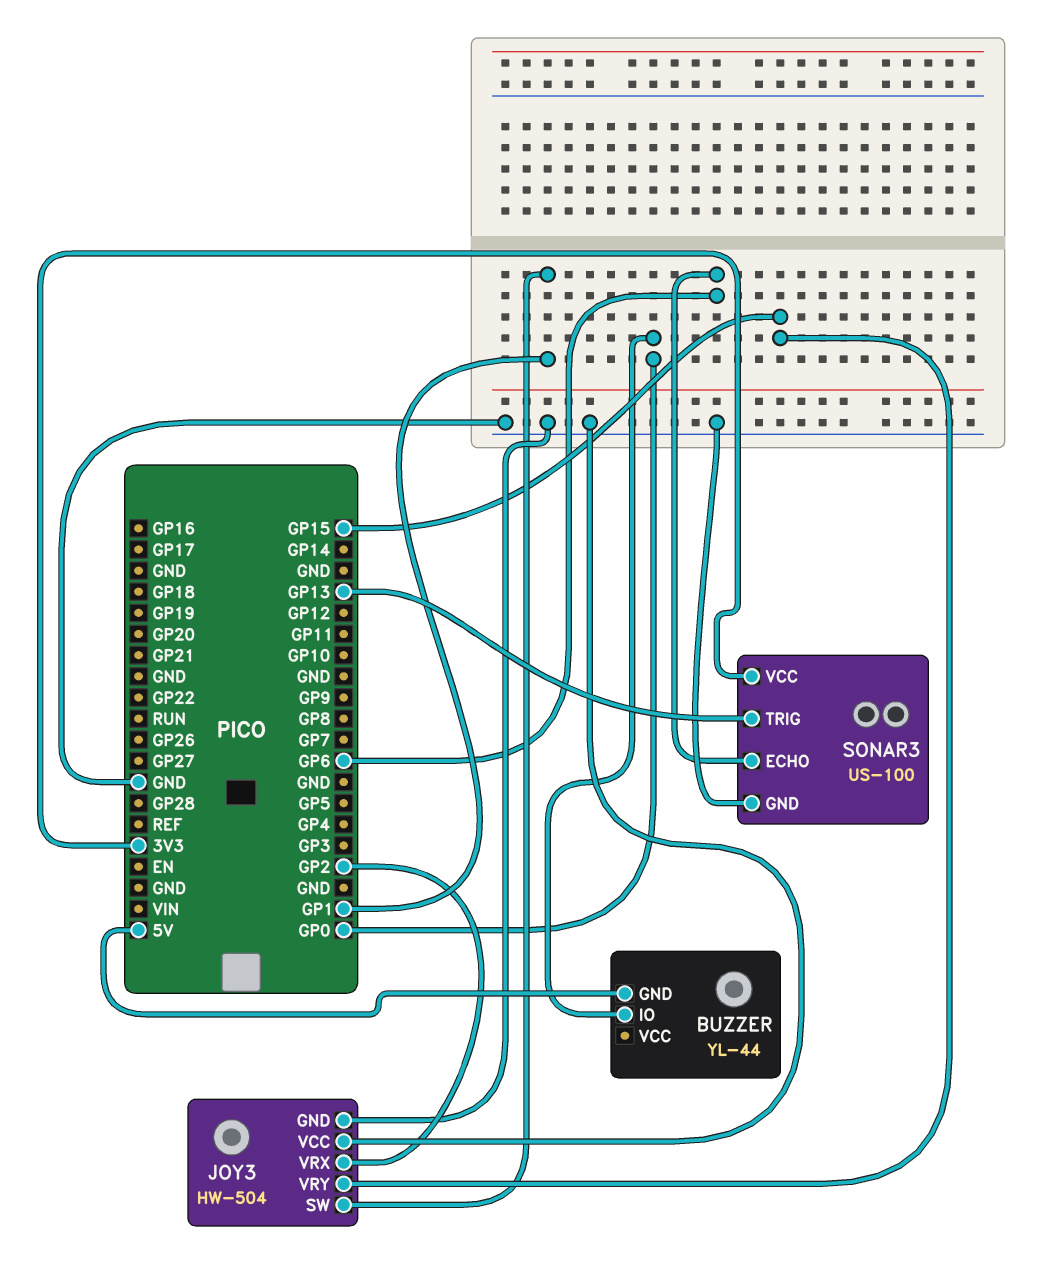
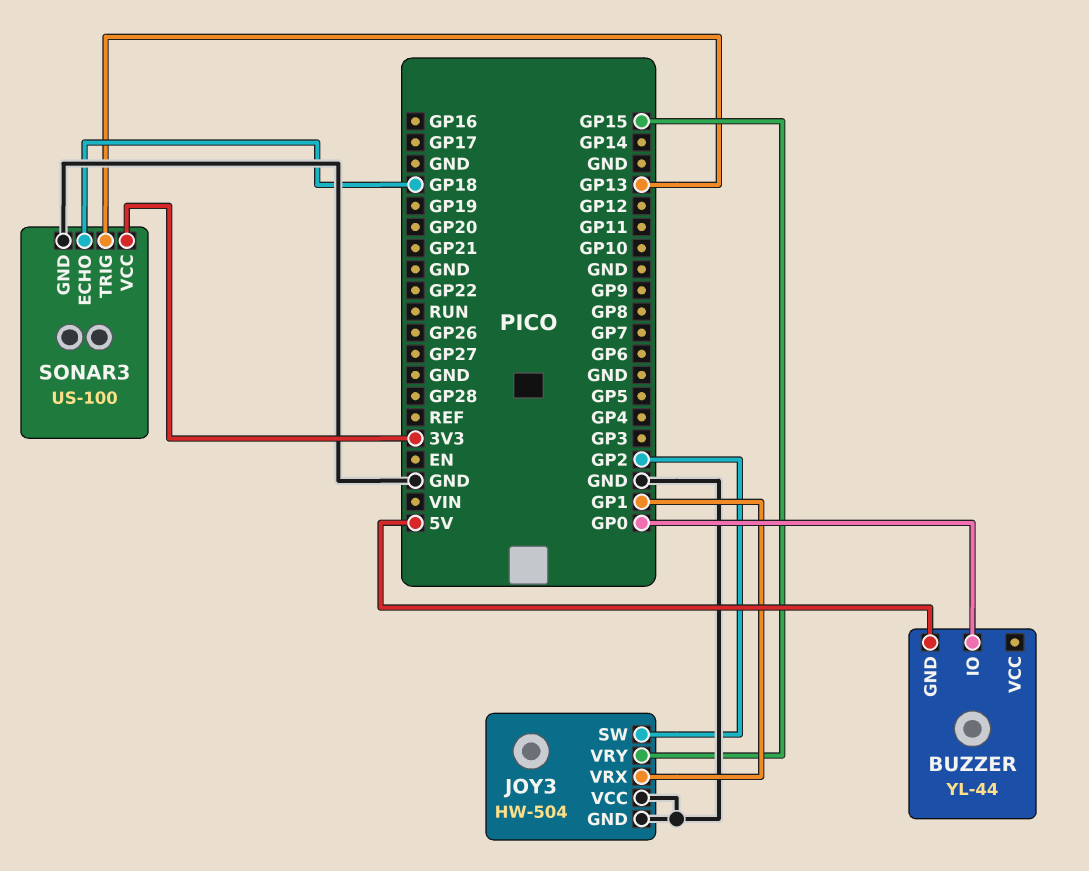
JOY3 pin SW: GP1 -> GP2
JOY3 pin VRX: GP2 -> GP1
SONAR3 pin ECHO: GP6 -> GP18

